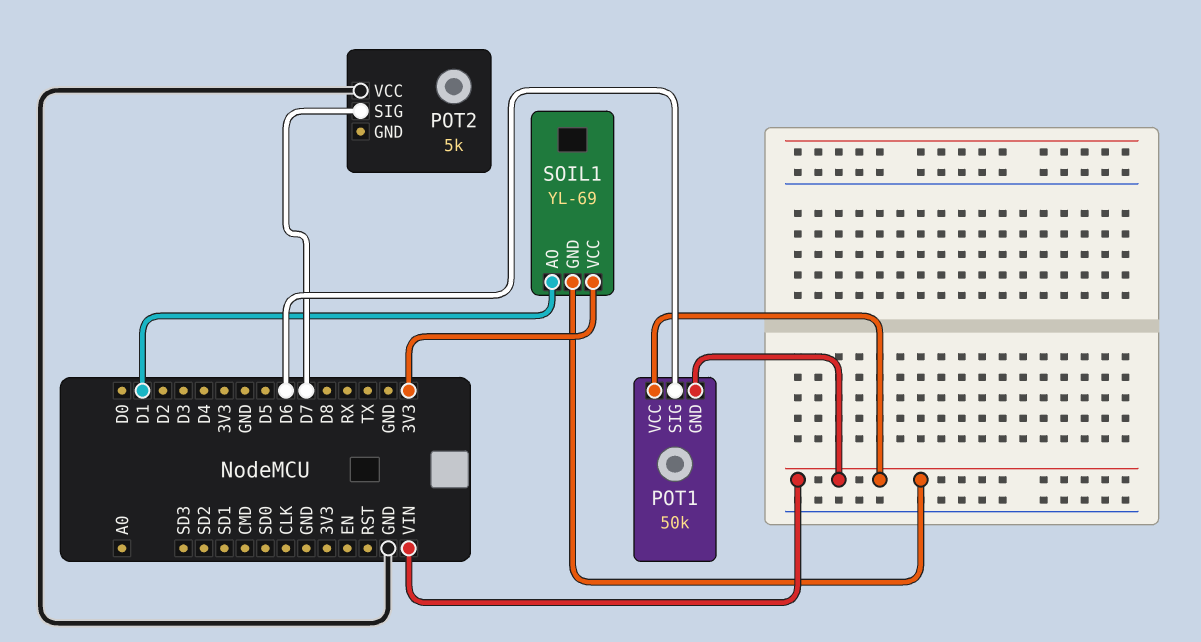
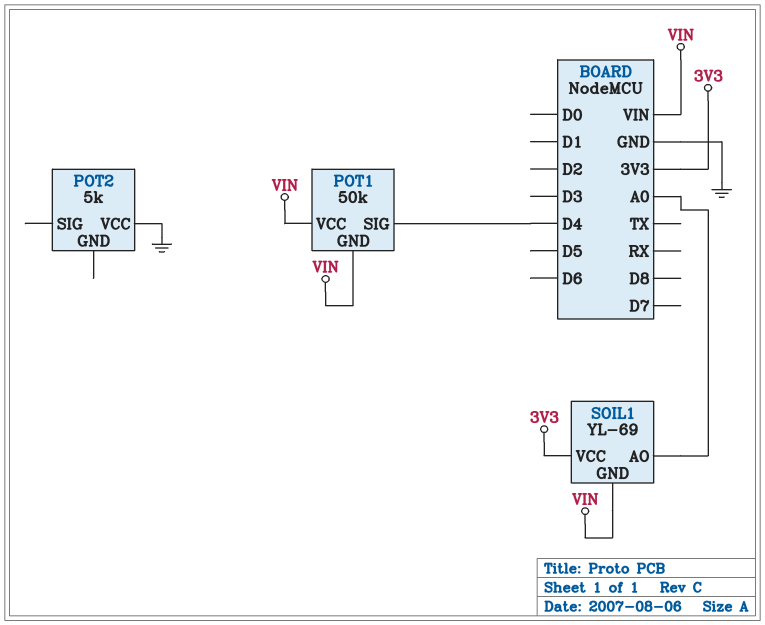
POT1 pin SIG: D6 -> D4
POT2 pin SIG: D7 -> none
SOIL1 pin AO: D1 -> A0

